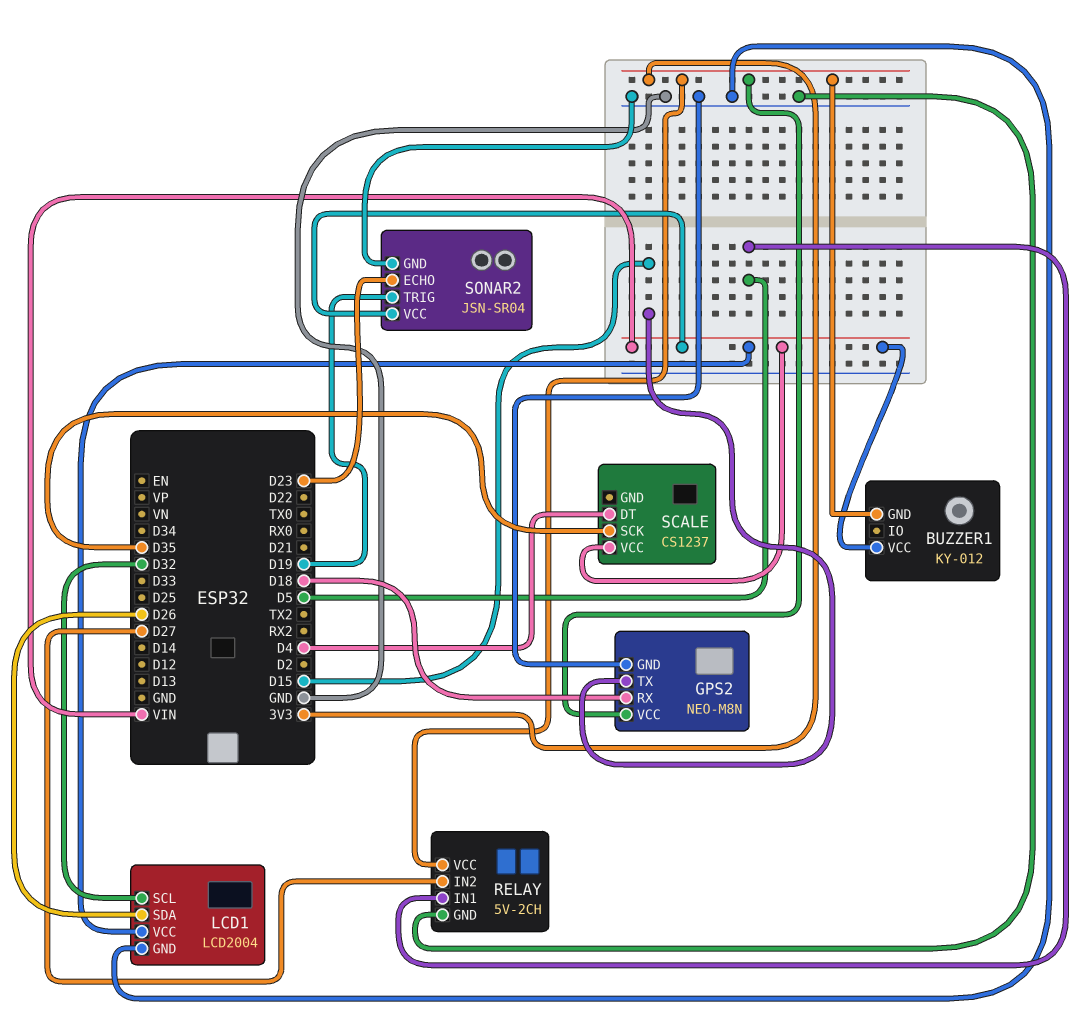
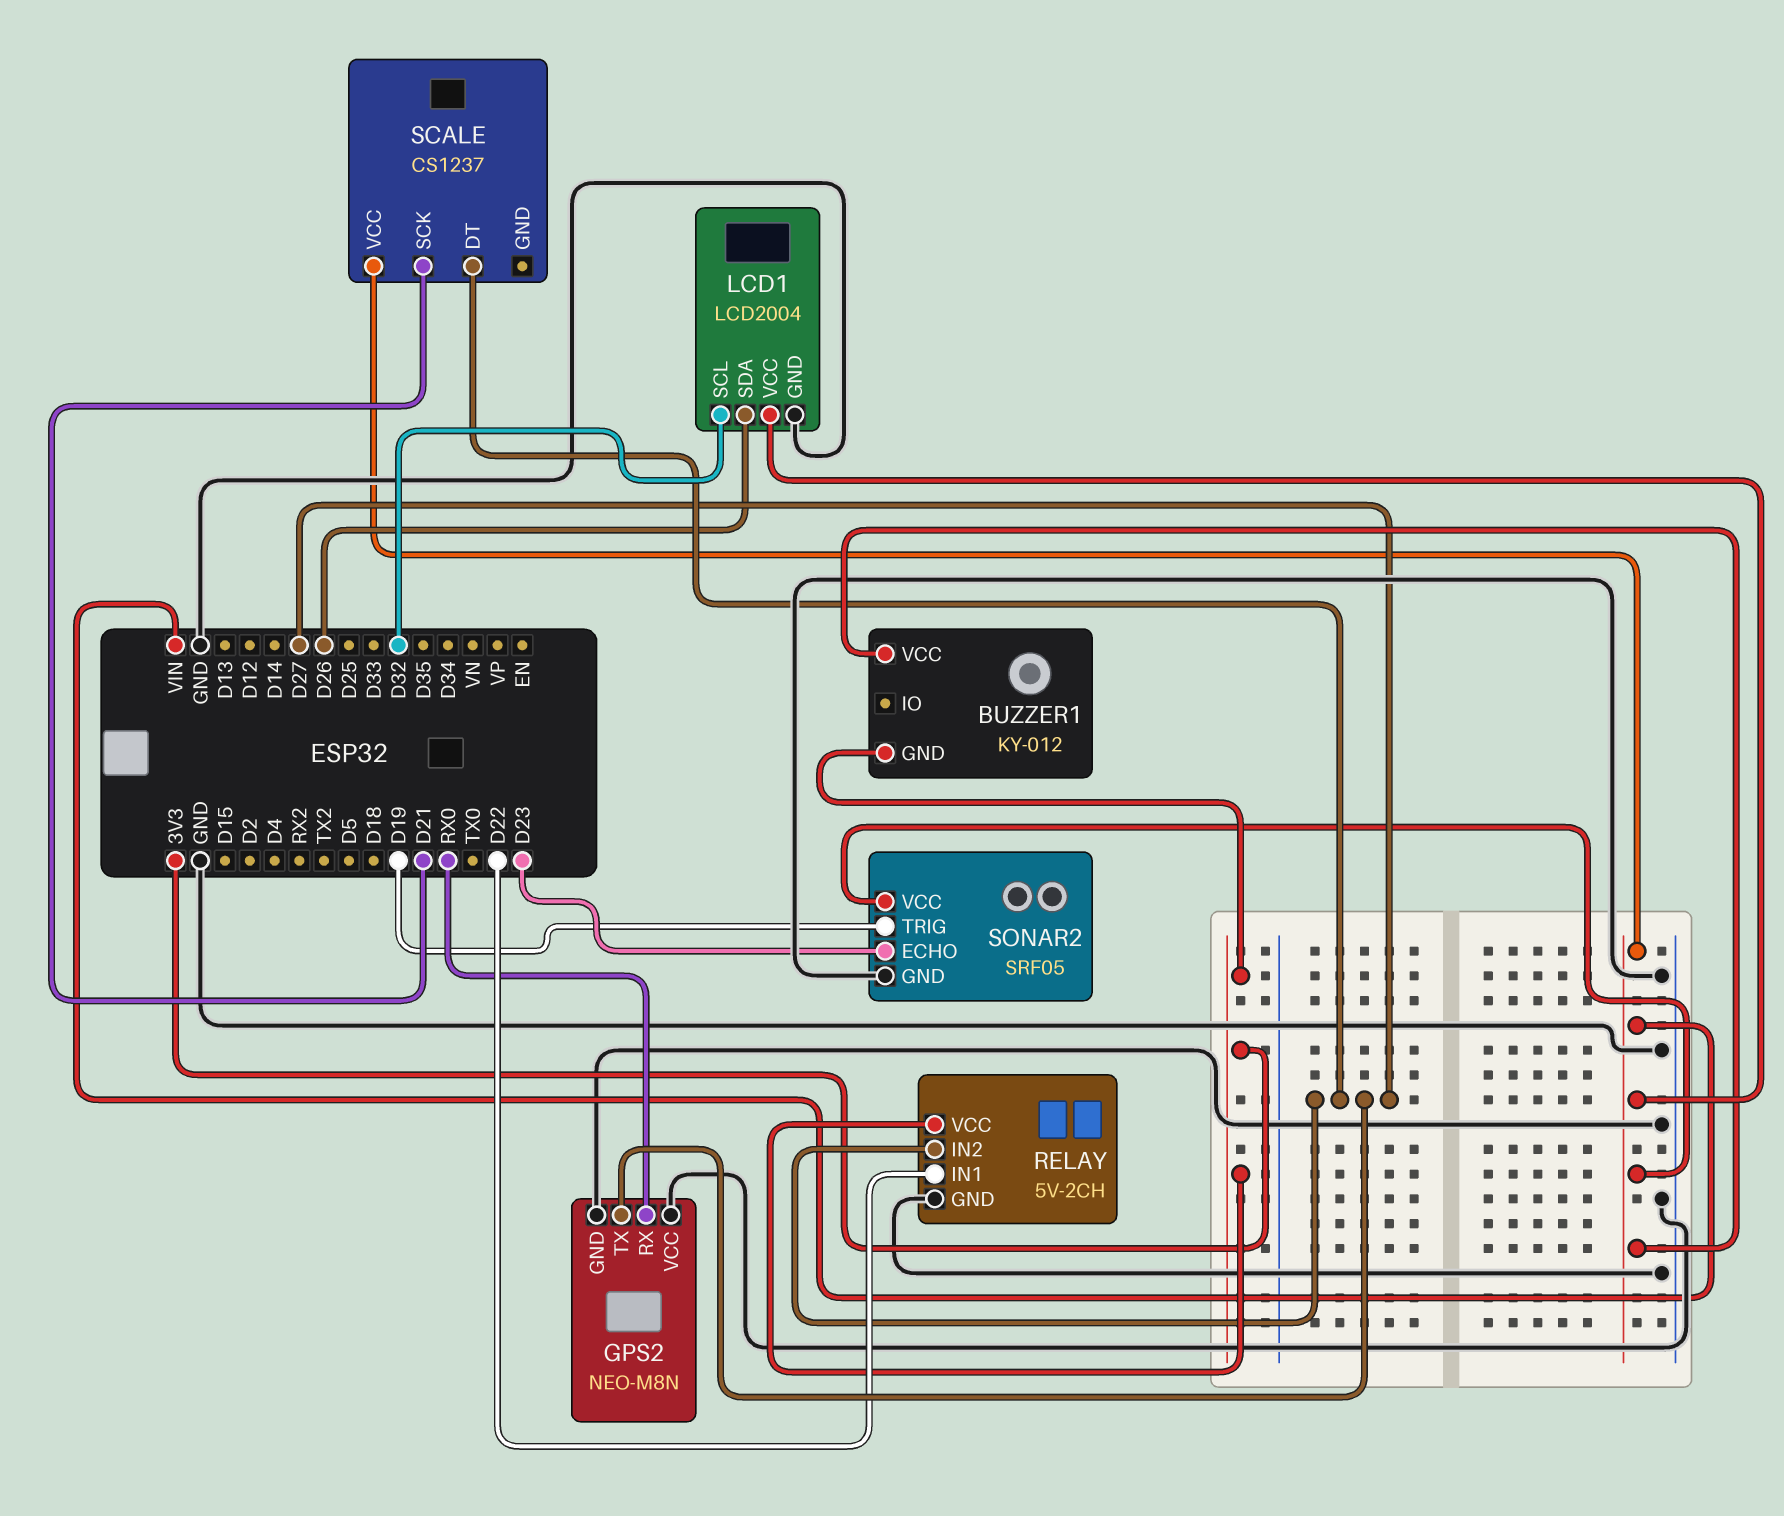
GPS2 pin RX: D18 -> RX0
GPS2 pin TX: D15 -> D27
GPS2 pin VCC: 3V3 -> GND
RELAY pin IN1: D5 -> D22
SCALE pin DT: D4 -> D27
SCALE pin SCK: D35 -> D21
SONAR2: JSN-SR04 -> SRF05

